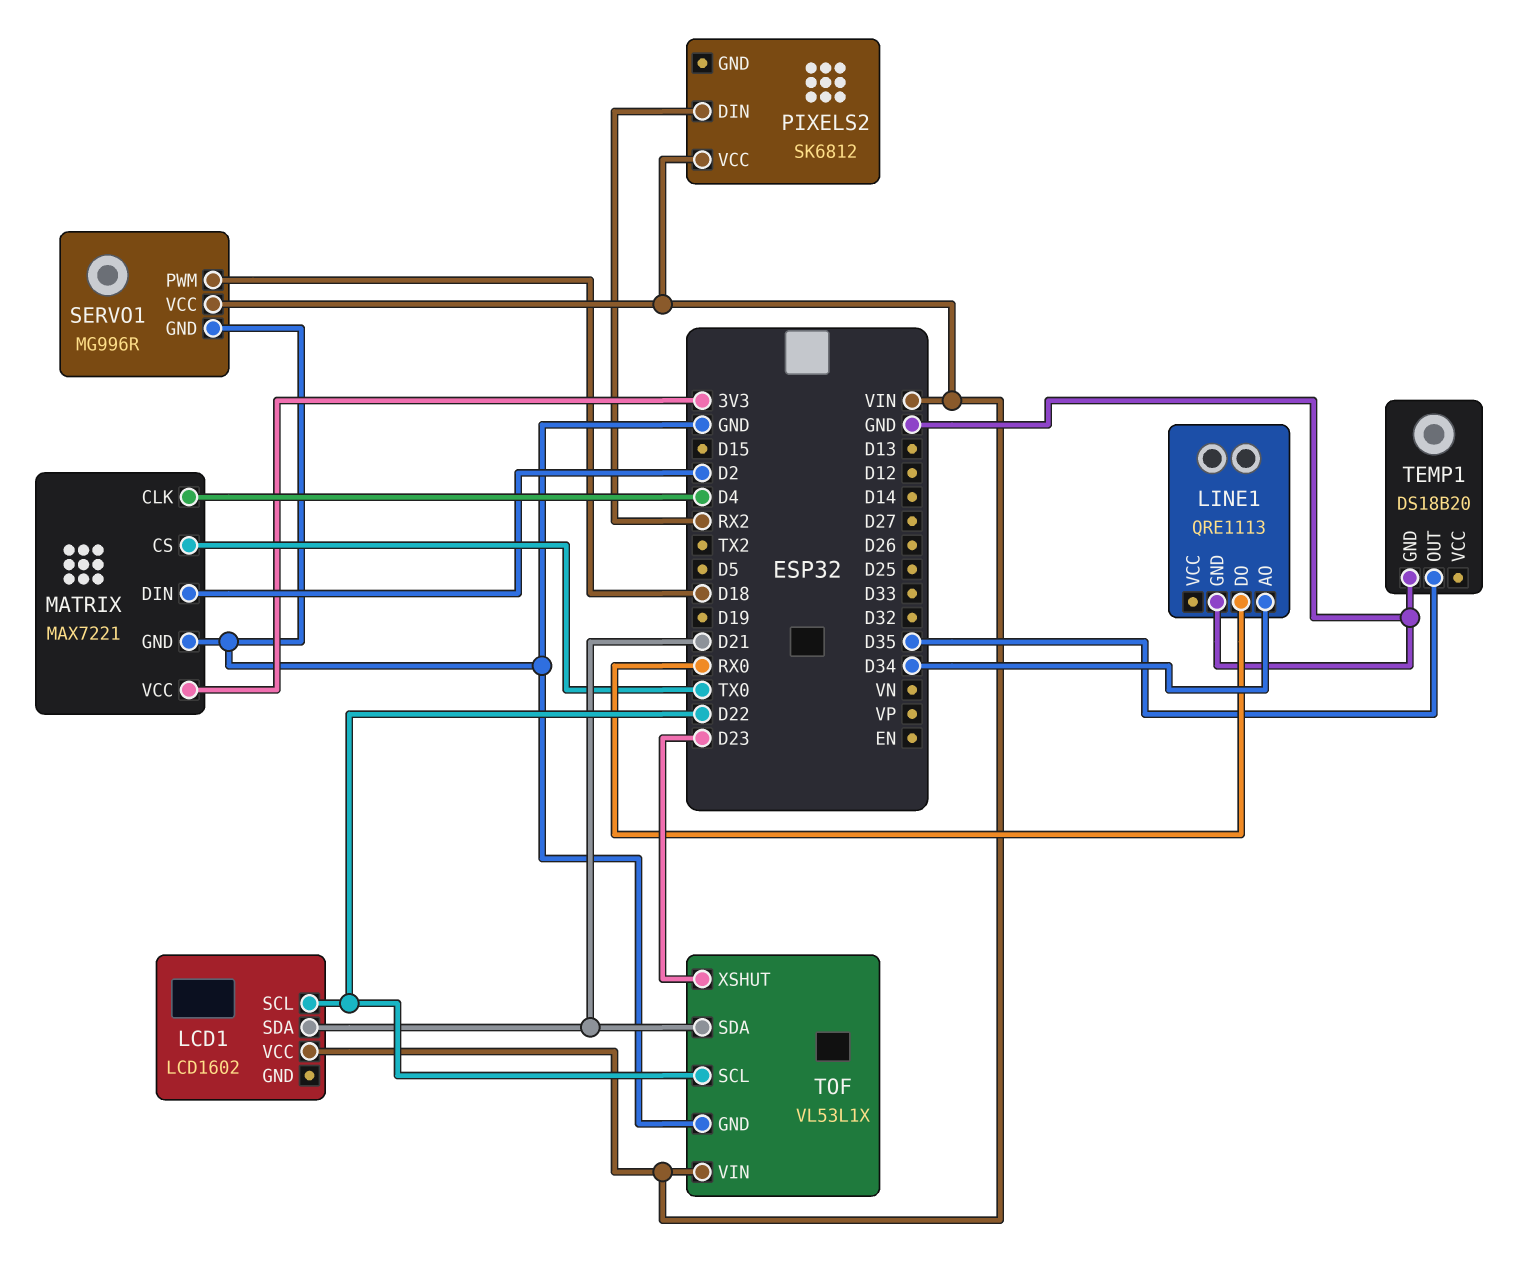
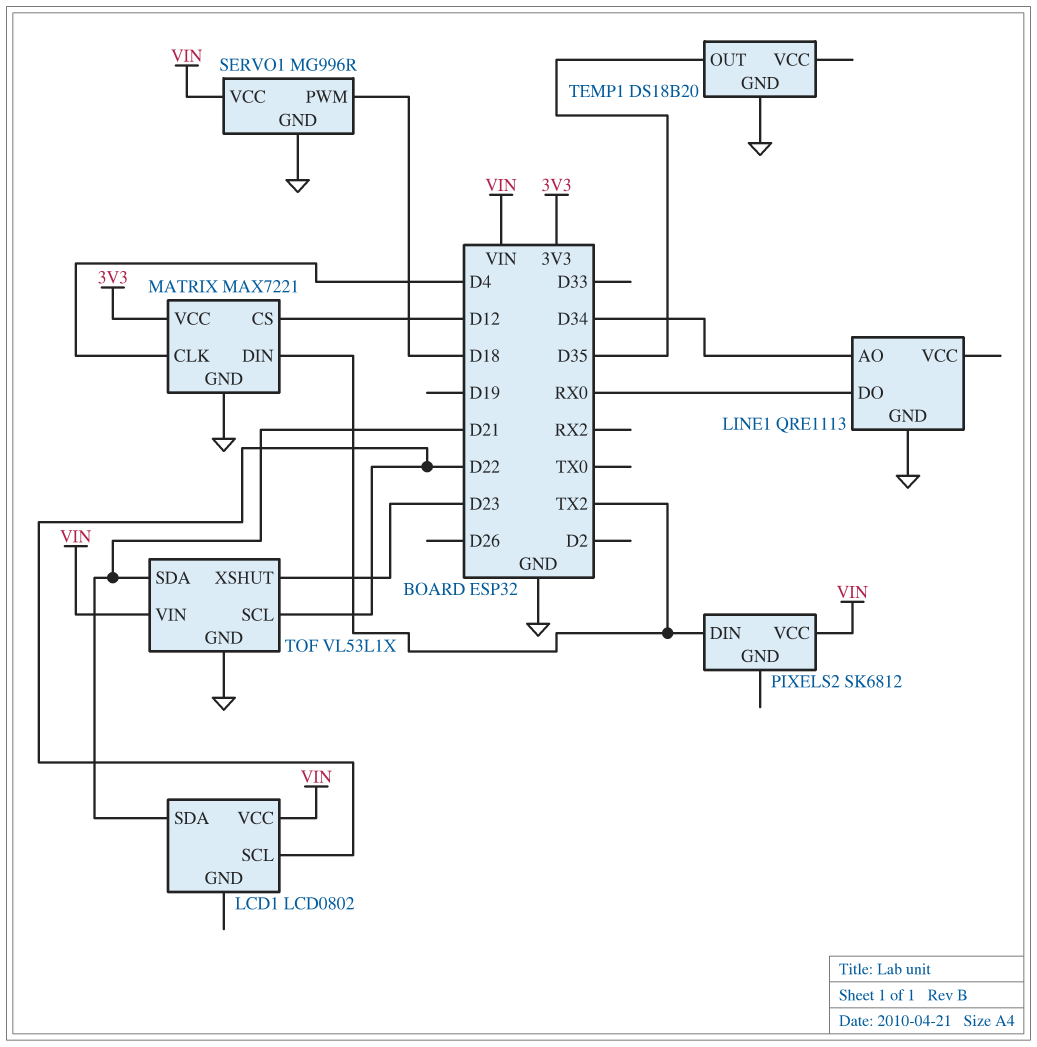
LCD1: LCD1602 -> LCD0802
MATRIX pin CS: TX0 -> D12
MATRIX pin DIN: D2 -> TX2
PIXELS2 pin DIN: RX2 -> TX2

